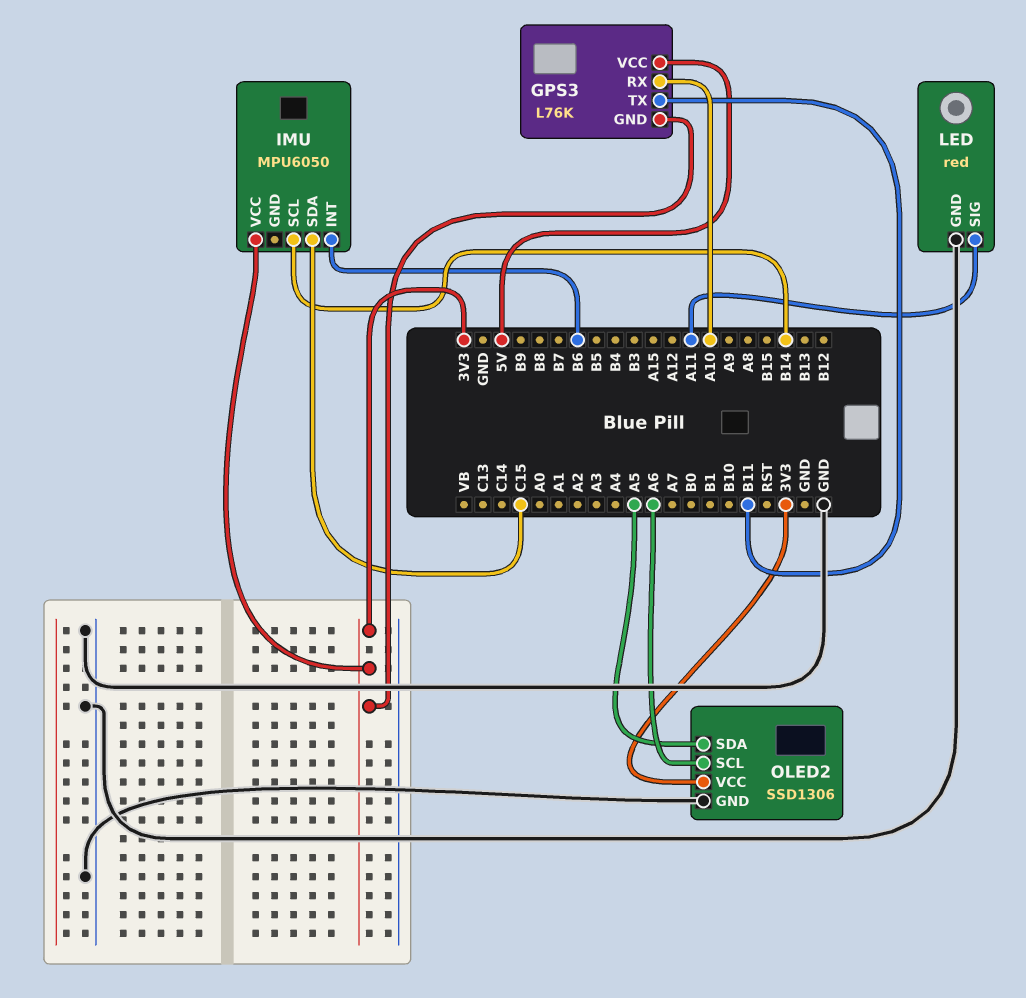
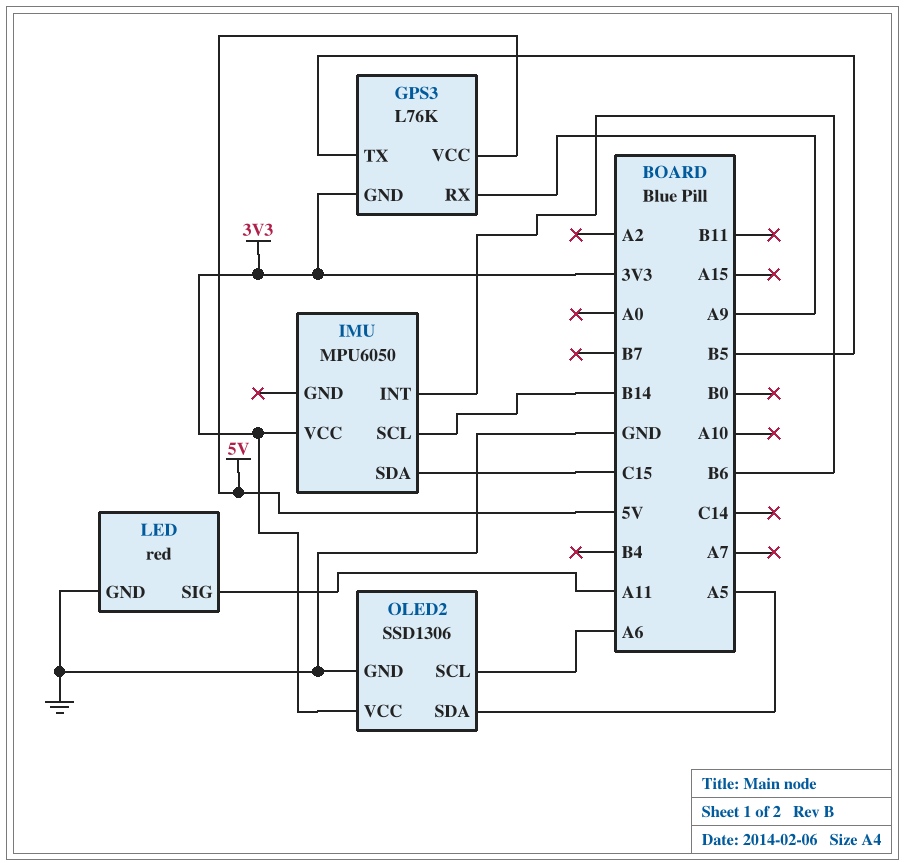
GPS3 pin RX: A10 -> A9
GPS3 pin TX: B11 -> B5

